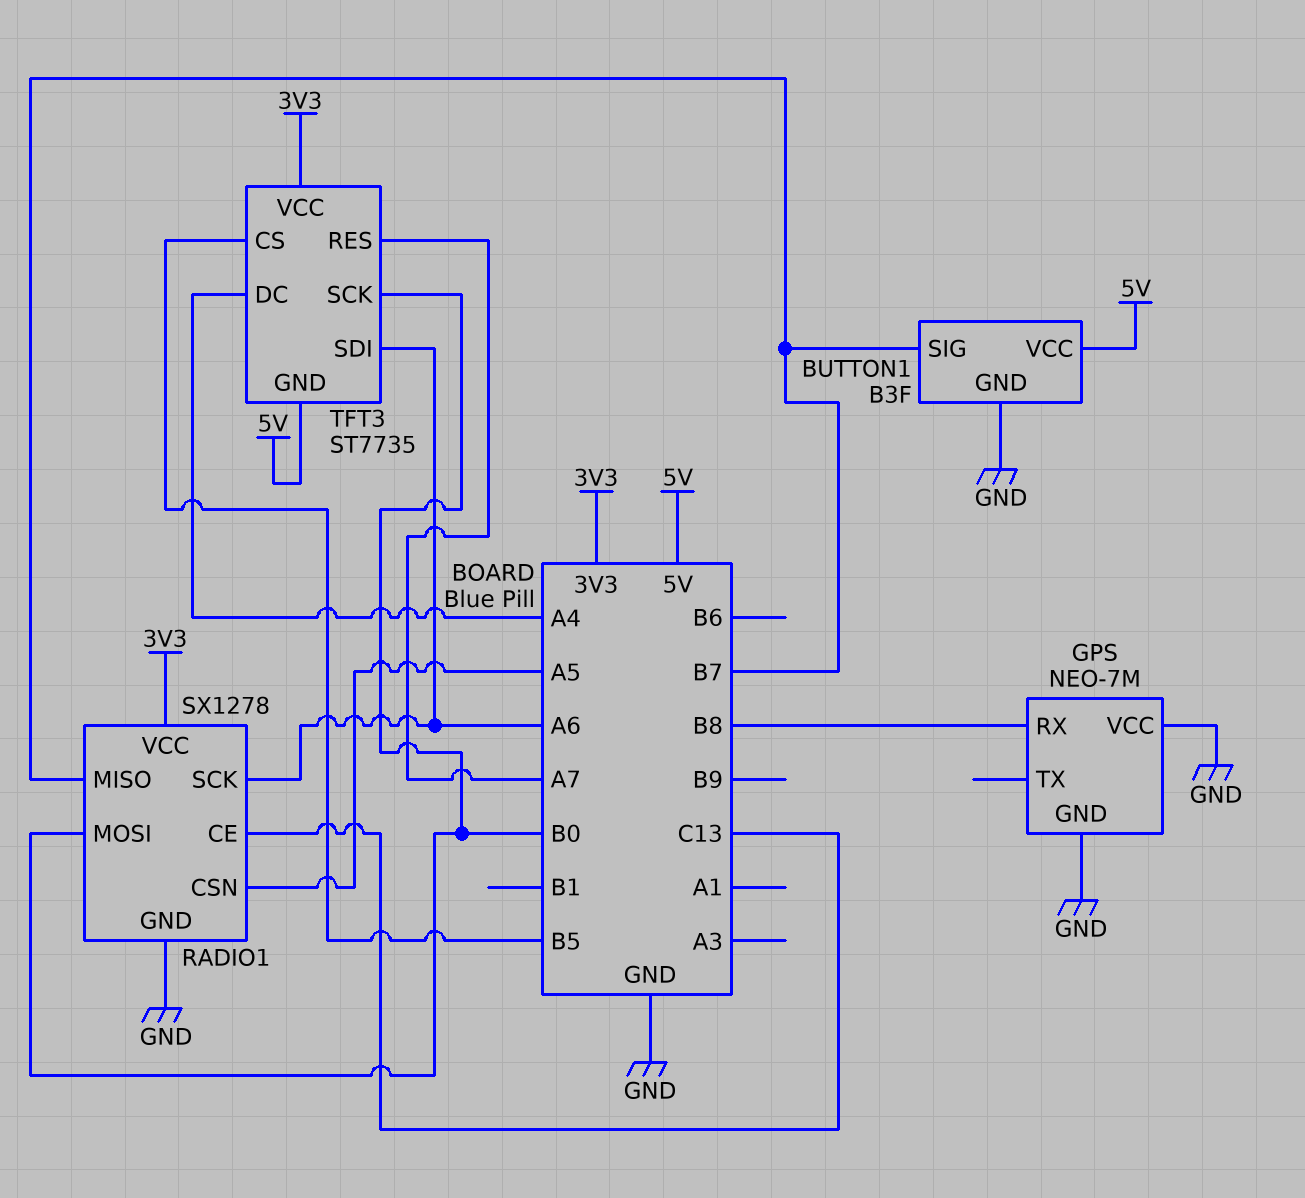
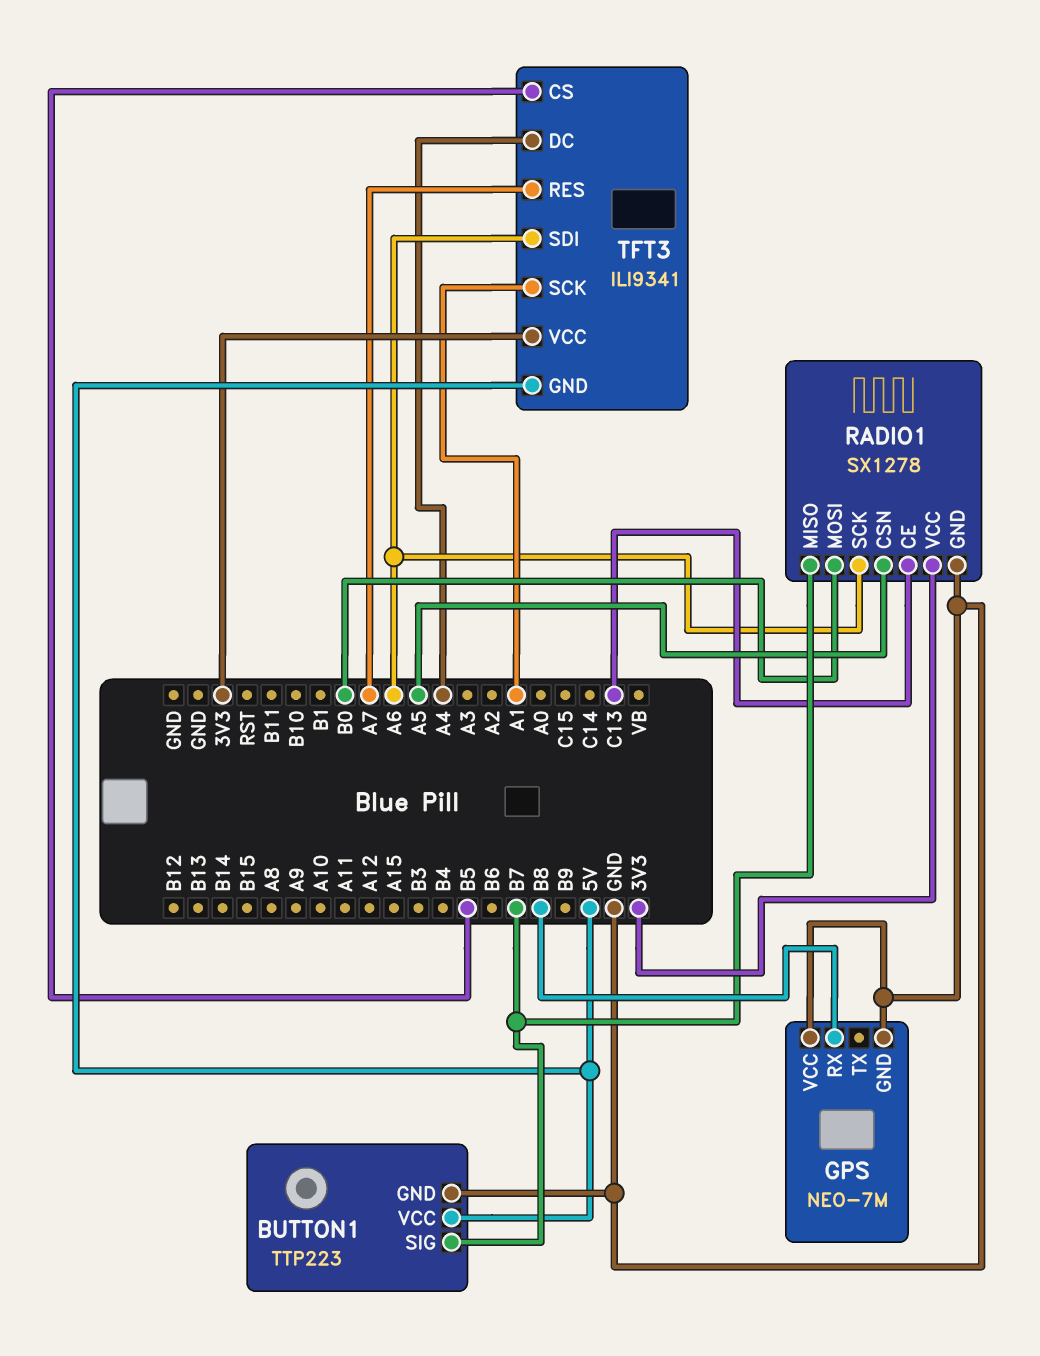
BUTTON1: B3F -> TTP223
TFT3: ST7735 -> ILI9341
TFT3 pin SCK: B0 -> A1

